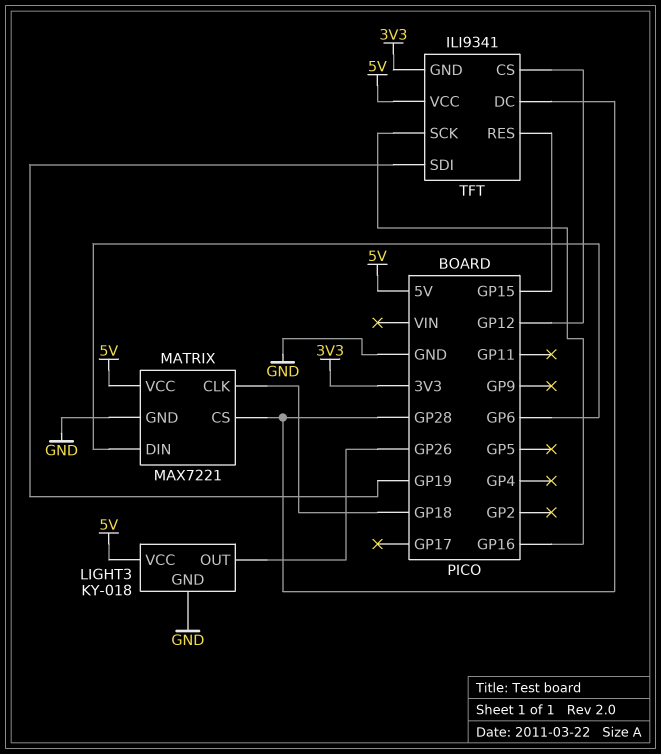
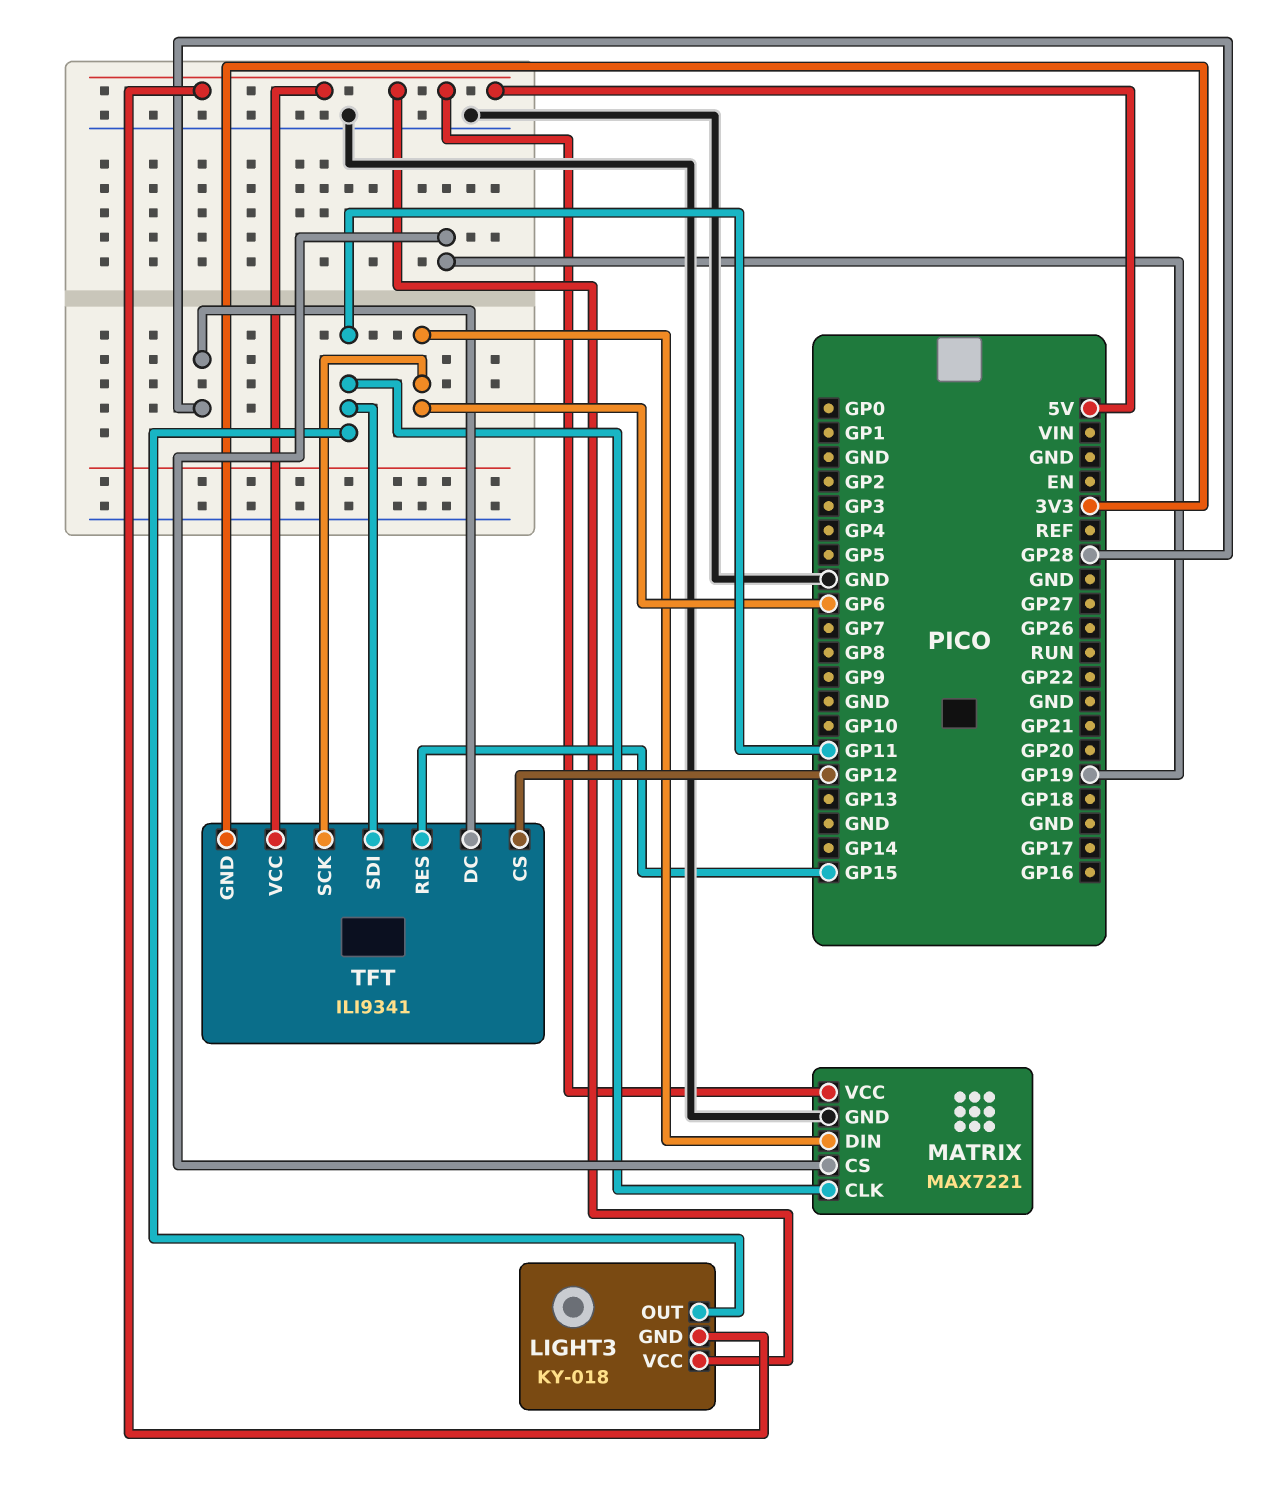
LIGHT3 pin GND: GND -> 5V
LIGHT3 pin OUT: GP26 -> GP11
MATRIX pin CLK: GP18 -> GP11
MATRIX pin CS: GP28 -> GP19
TFT pin SCK: GP16 -> GP6
TFT pin SDI: GP19 -> GP11

